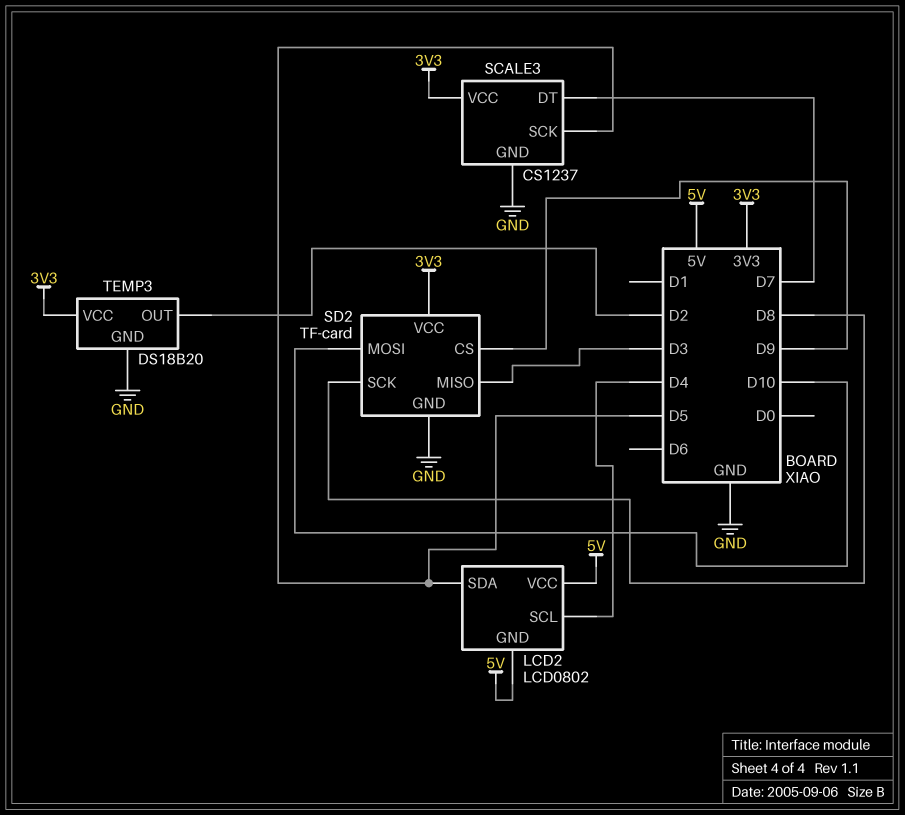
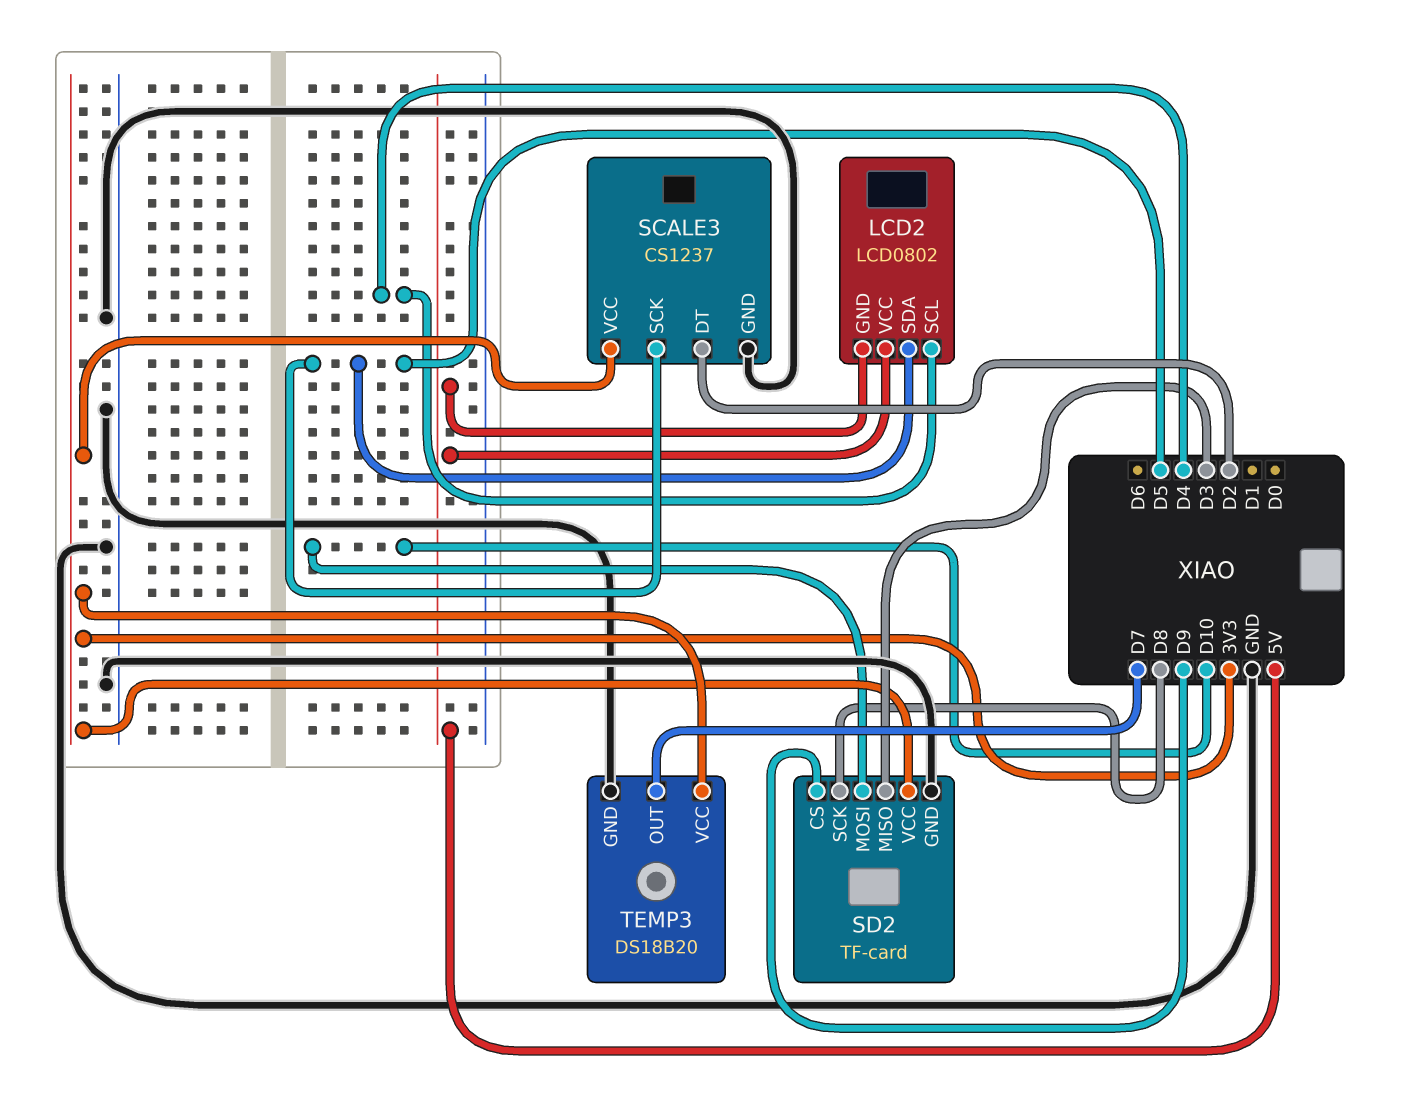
SCALE3 pin DT: D7 -> D2
TEMP3 pin OUT: D2 -> D7

